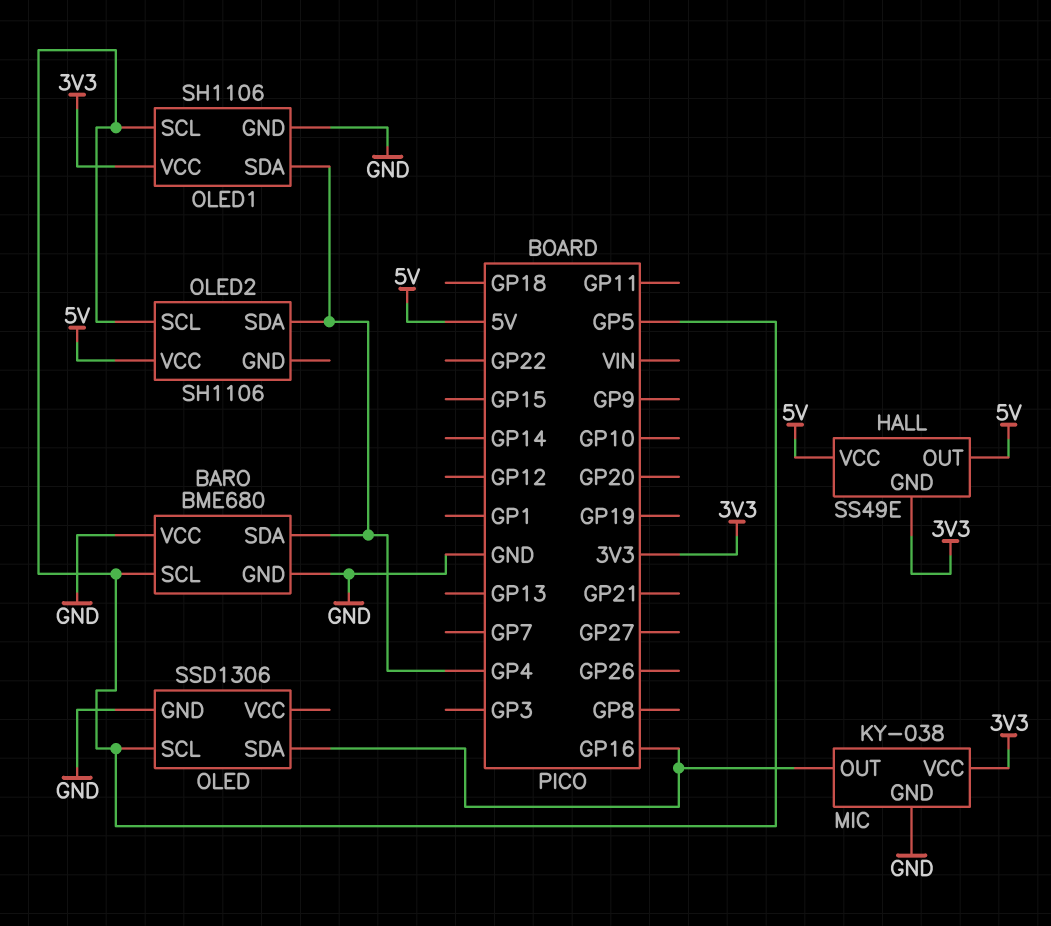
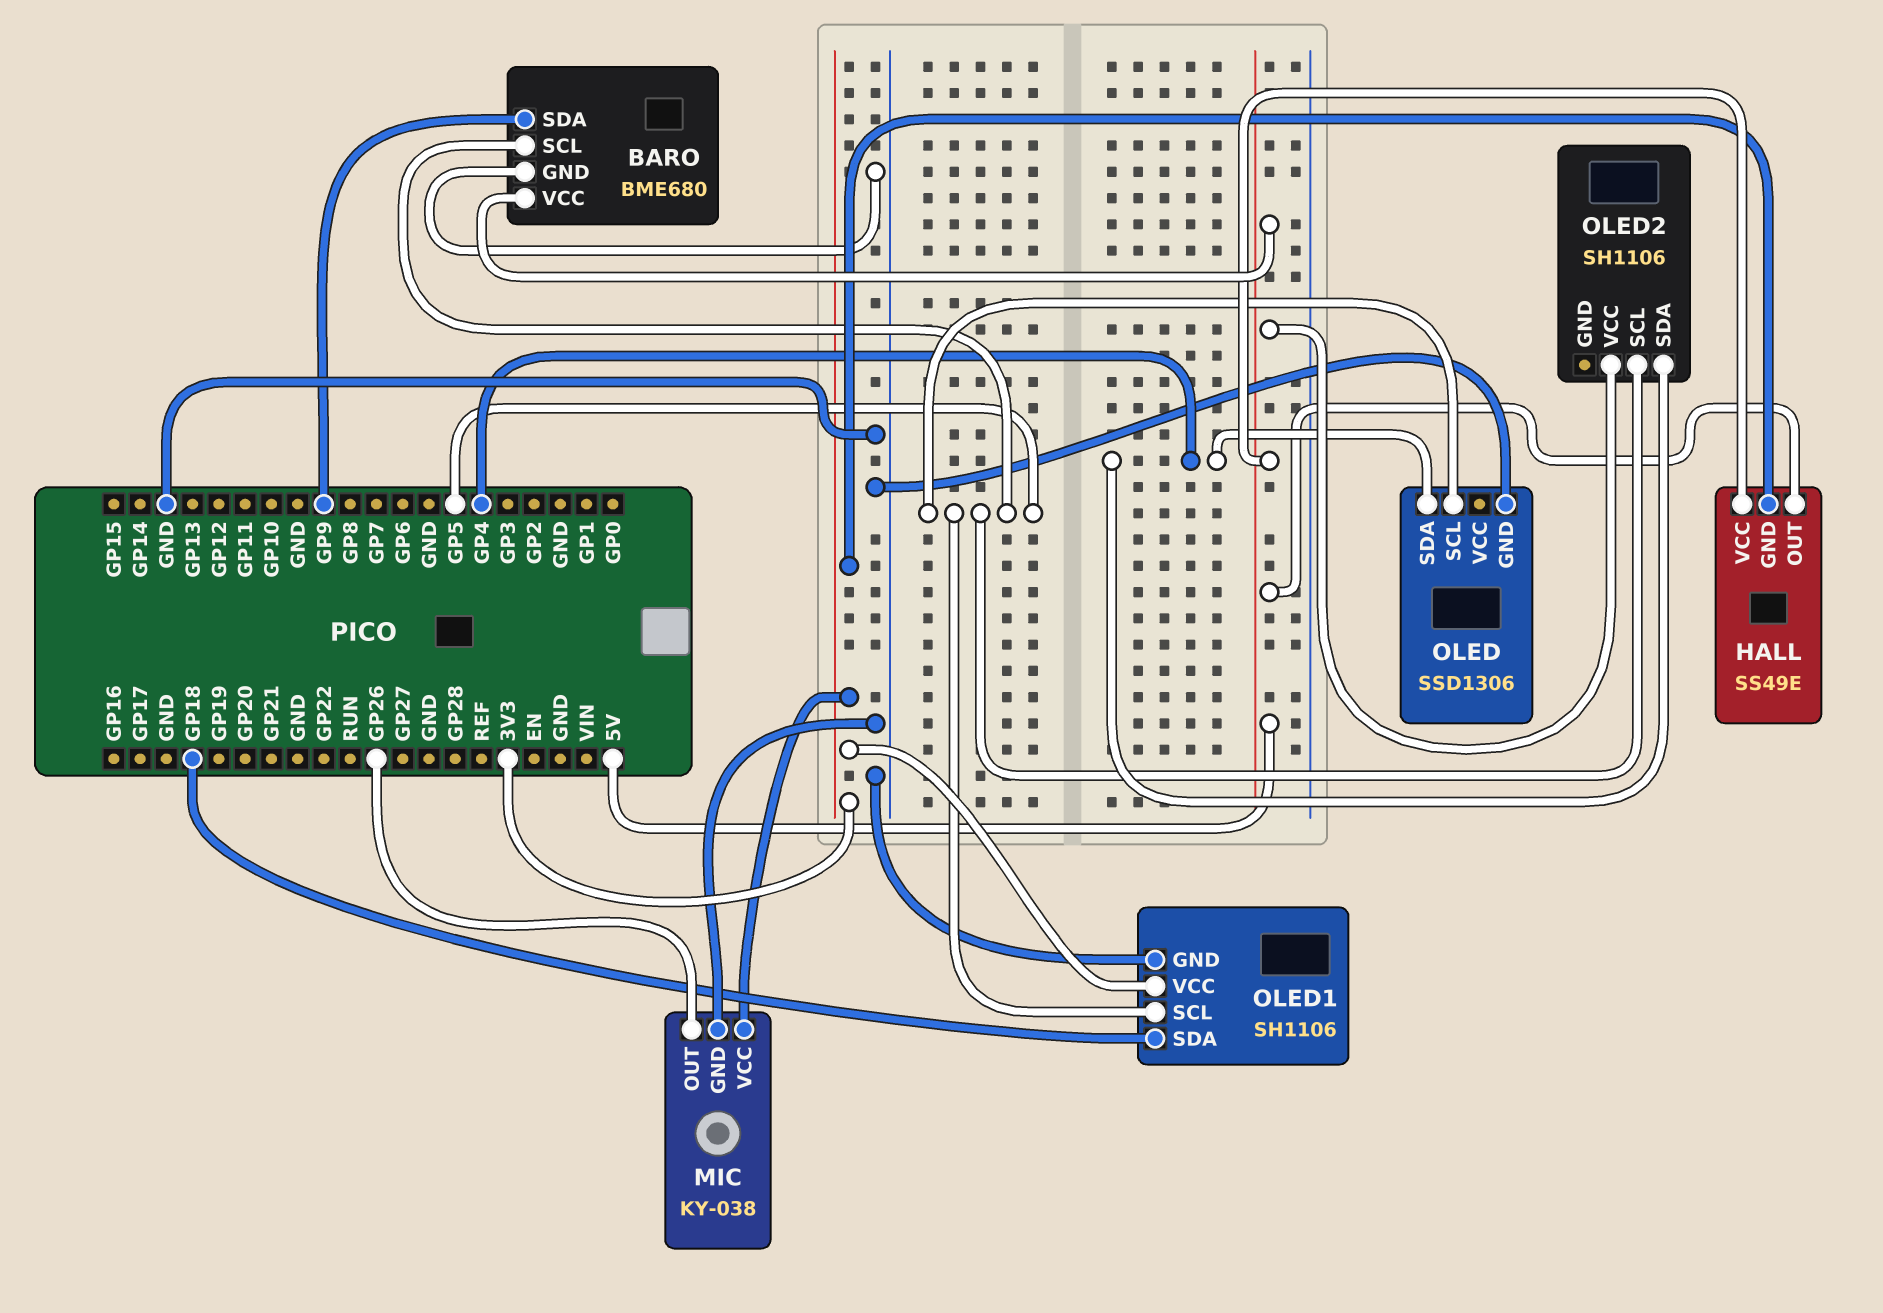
BARO pin SDA: GP4 -> GP9
BARO pin VCC: GND -> 5V
MIC pin OUT: GP16 -> GP26
OLED pin SDA: GP16 -> GP4
OLED1 pin SDA: GP4 -> GP18

